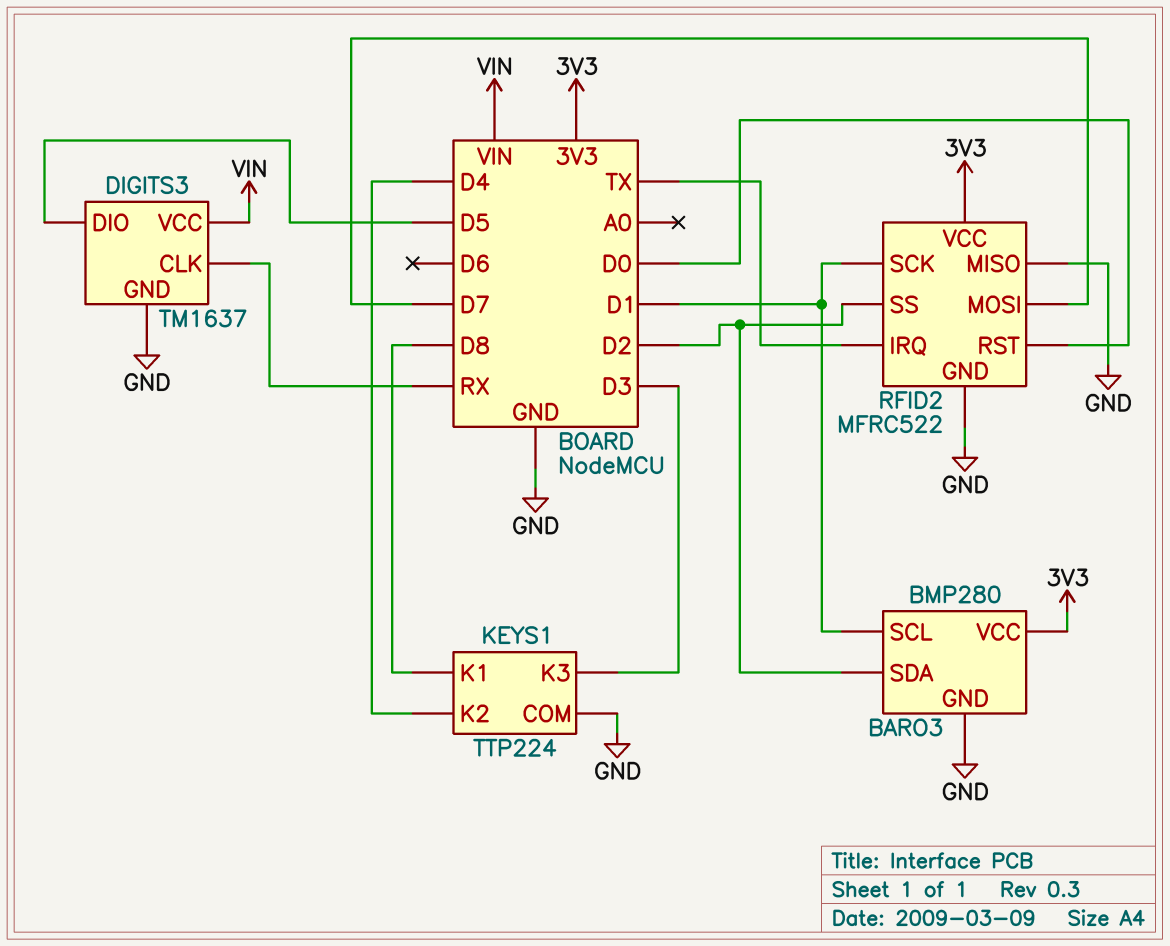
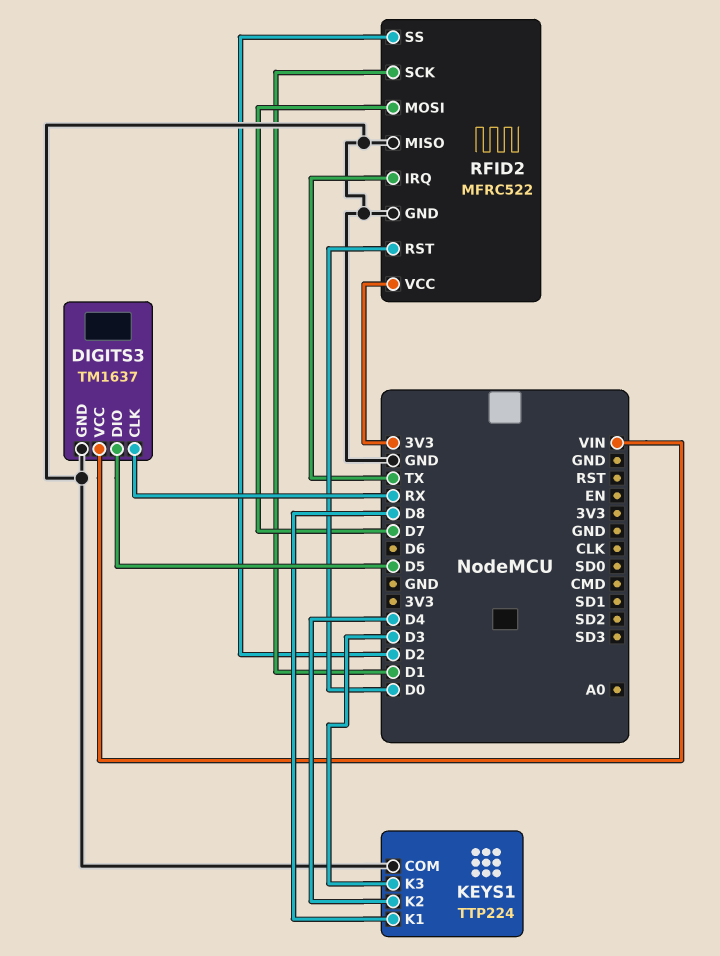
BARO3: BMP280 -> none
BARO3 pin GND: GND -> none
BARO3 pin SCL: D1 -> none
BARO3 pin SDA: D2 -> none
BARO3 pin VCC: 3V3 -> none

